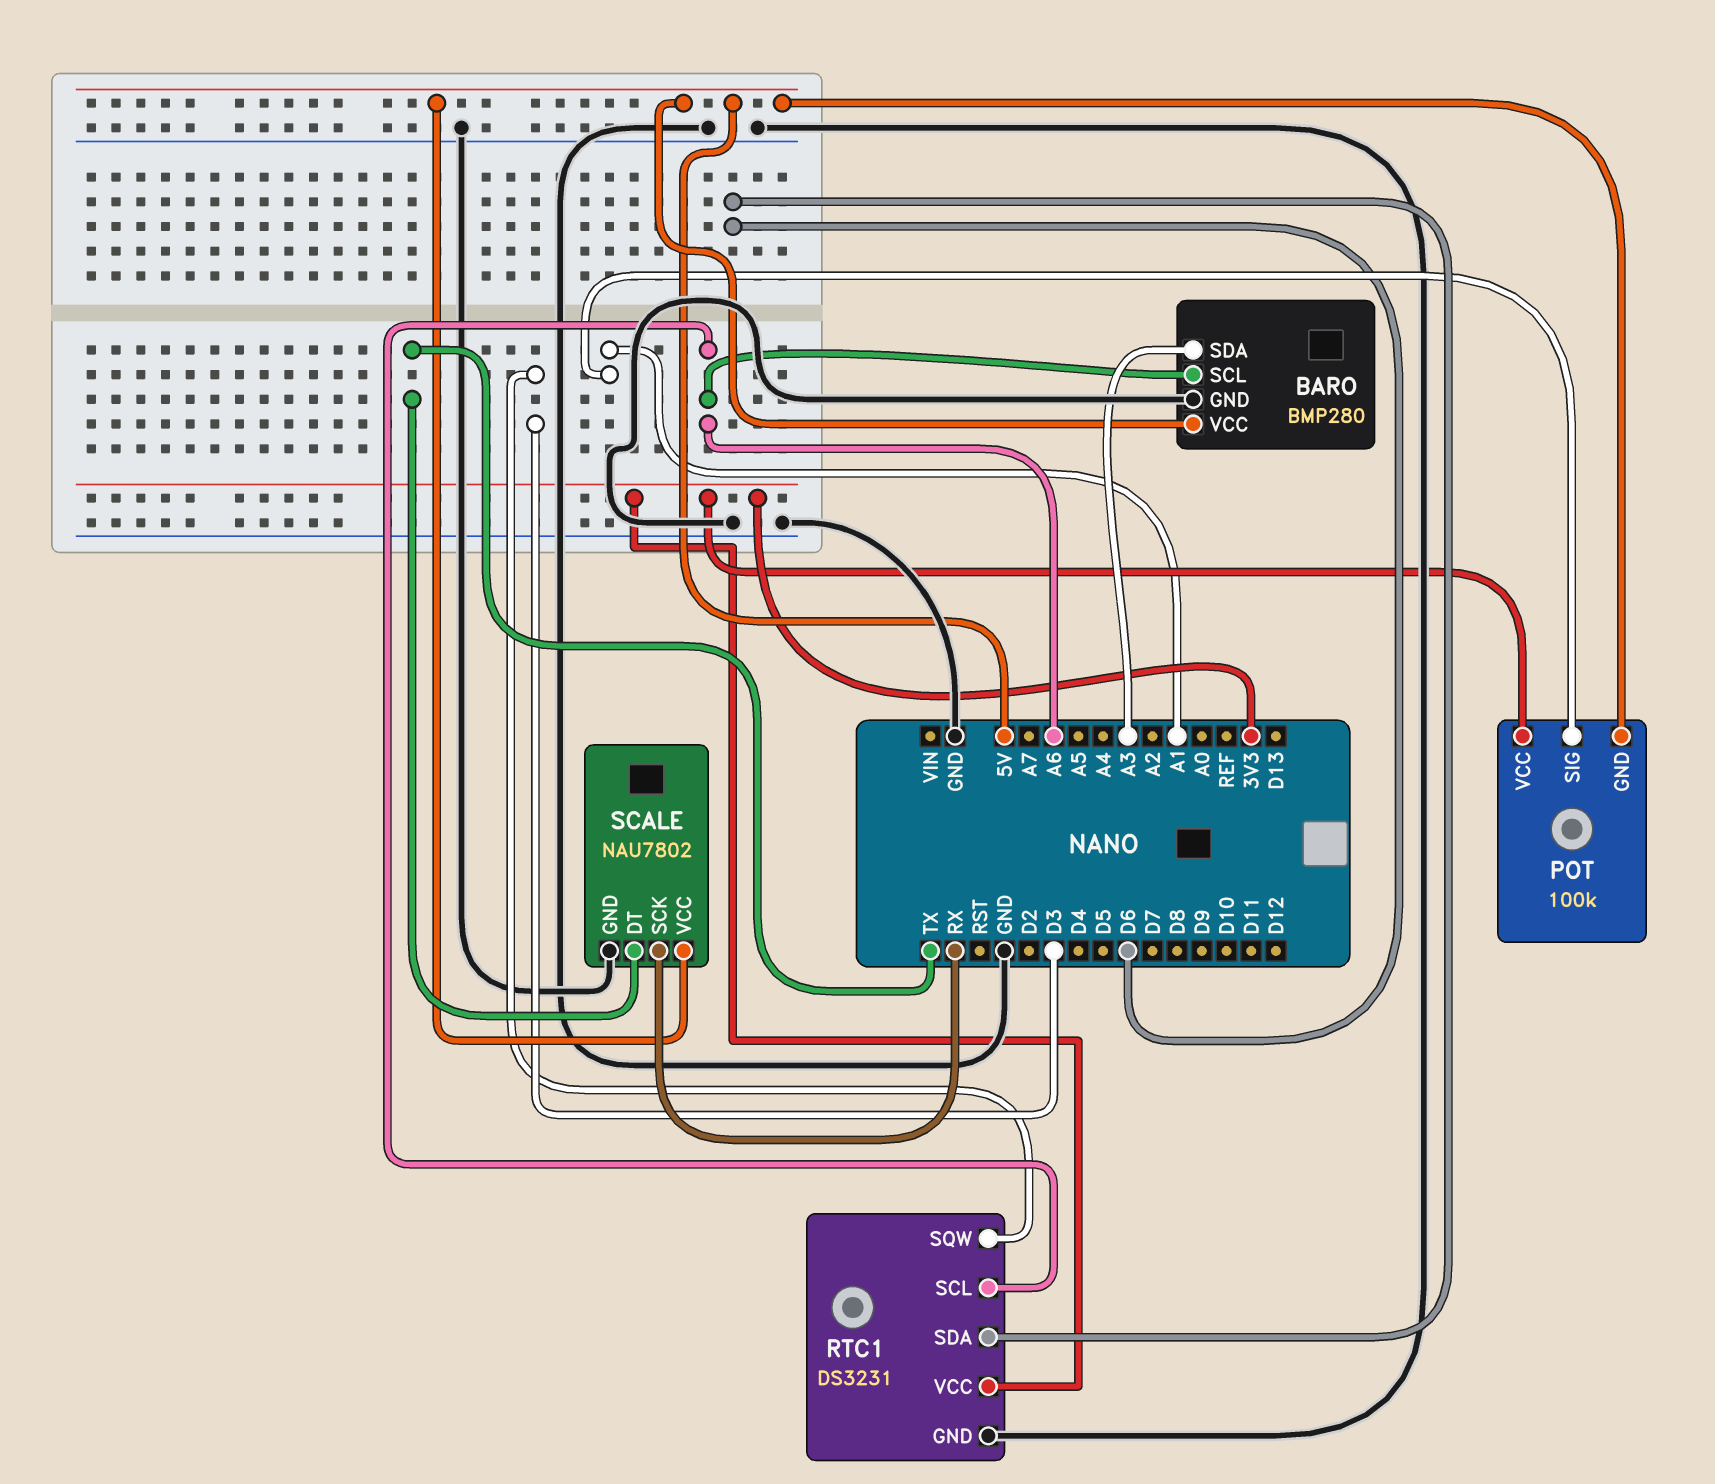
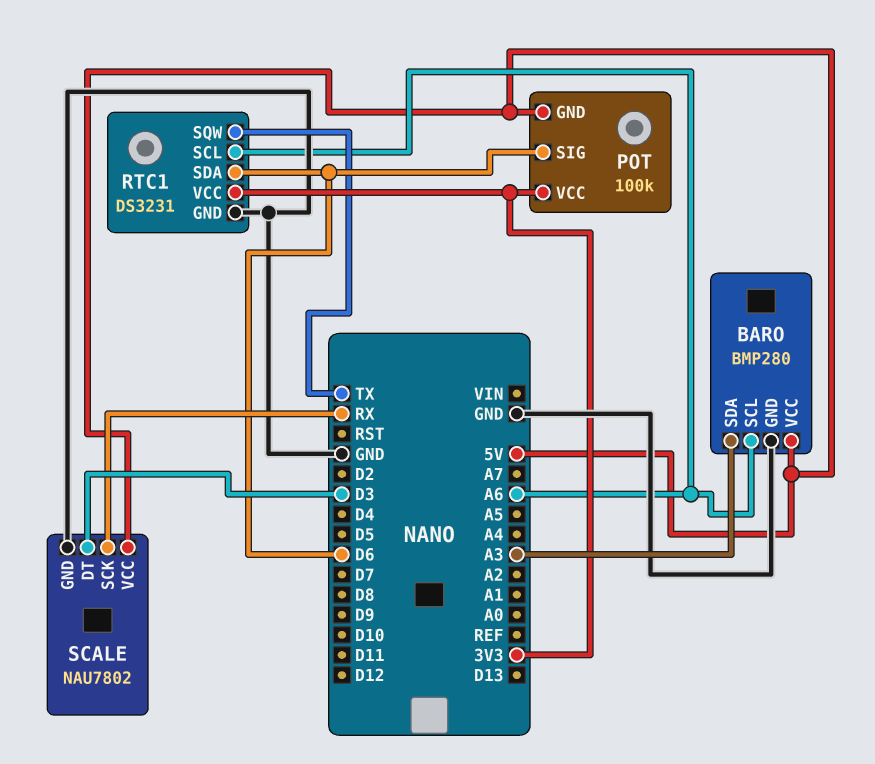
POT pin SIG: A1 -> D6
RTC1 pin SQW: D3 -> TX
SCALE pin DT: TX -> D3

